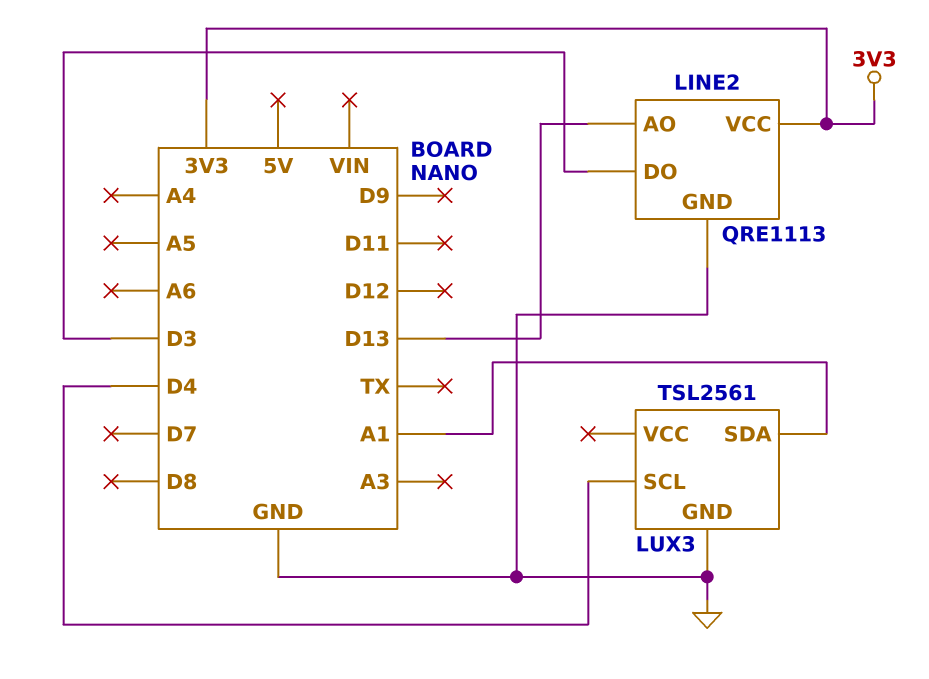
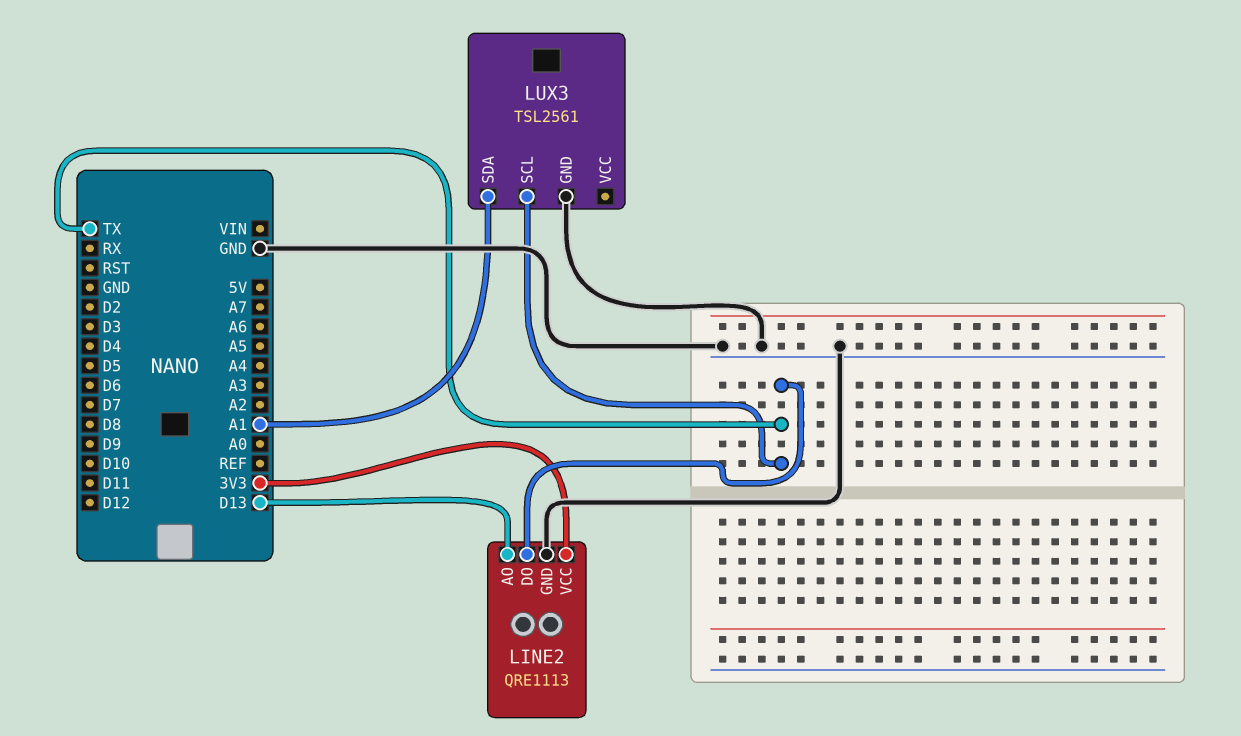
LINE2 pin DO: D3 -> TX
LUX3 pin SCL: D4 -> TX

